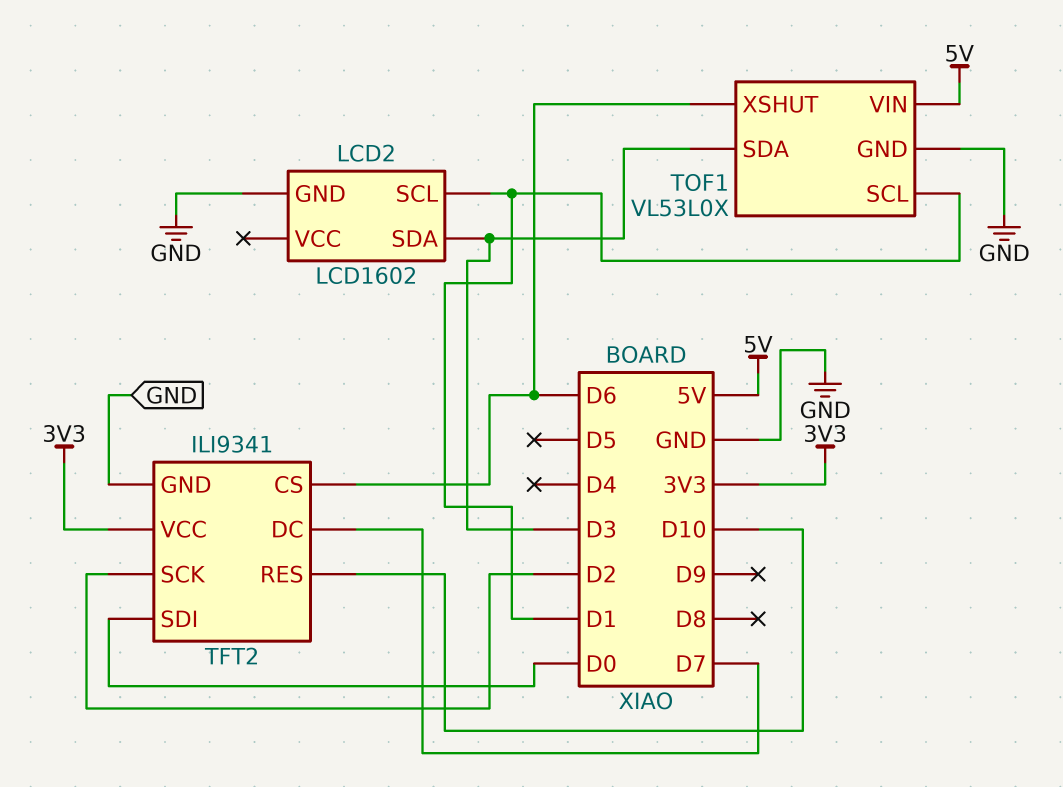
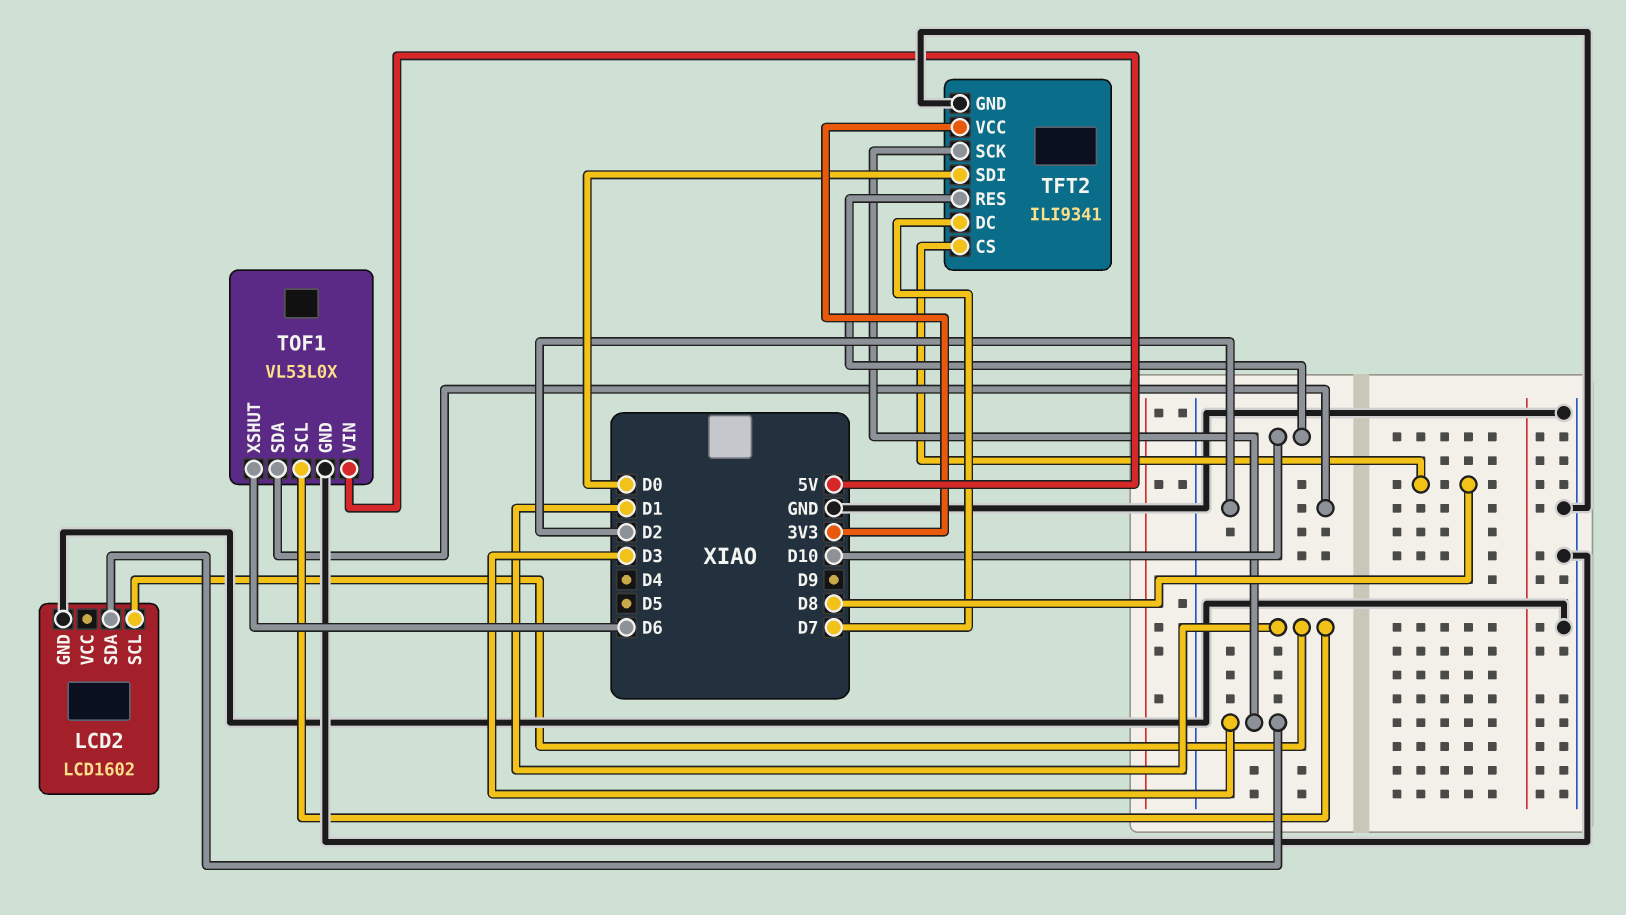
TFT2 pin CS: D6 -> D8
TFT2 pin SCK: D2 -> D3
TOF1 pin SDA: D3 -> D2

